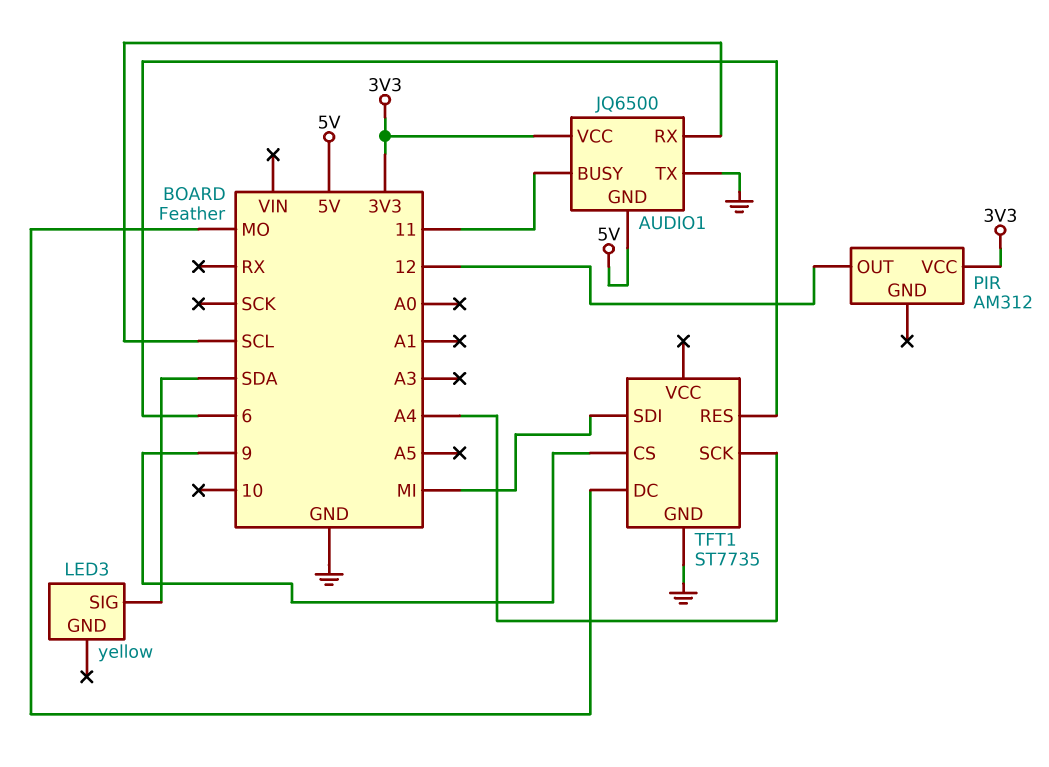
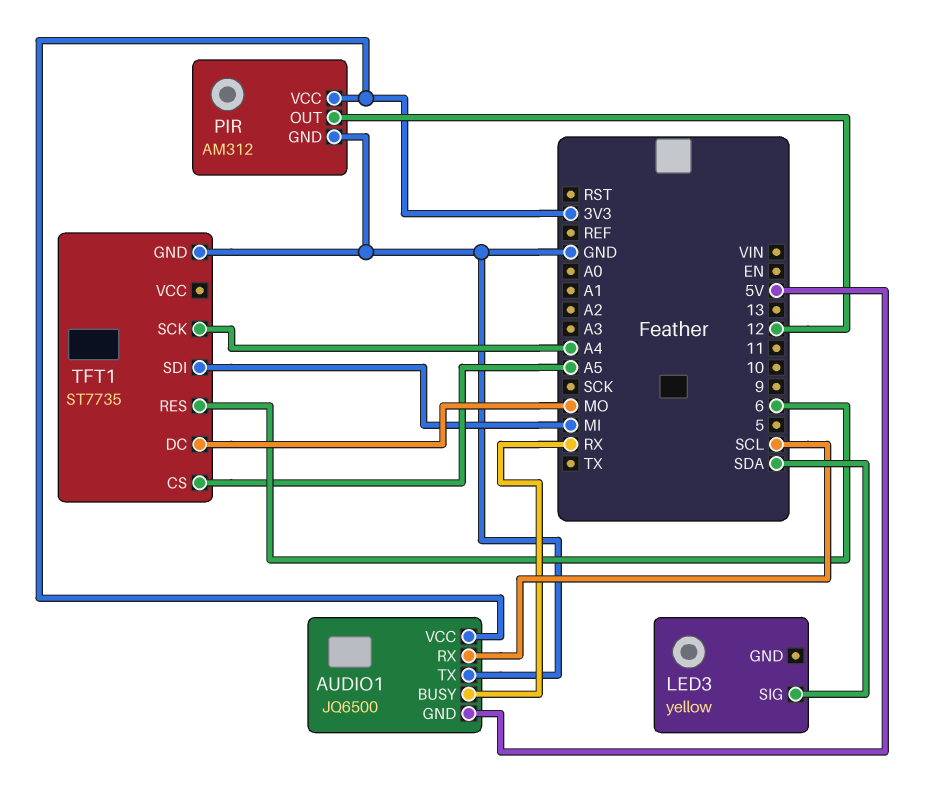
AUDIO1 pin BUSY: 11 -> RX
PIR pin GND: none -> GND
TFT1 pin CS: 9 -> A5

